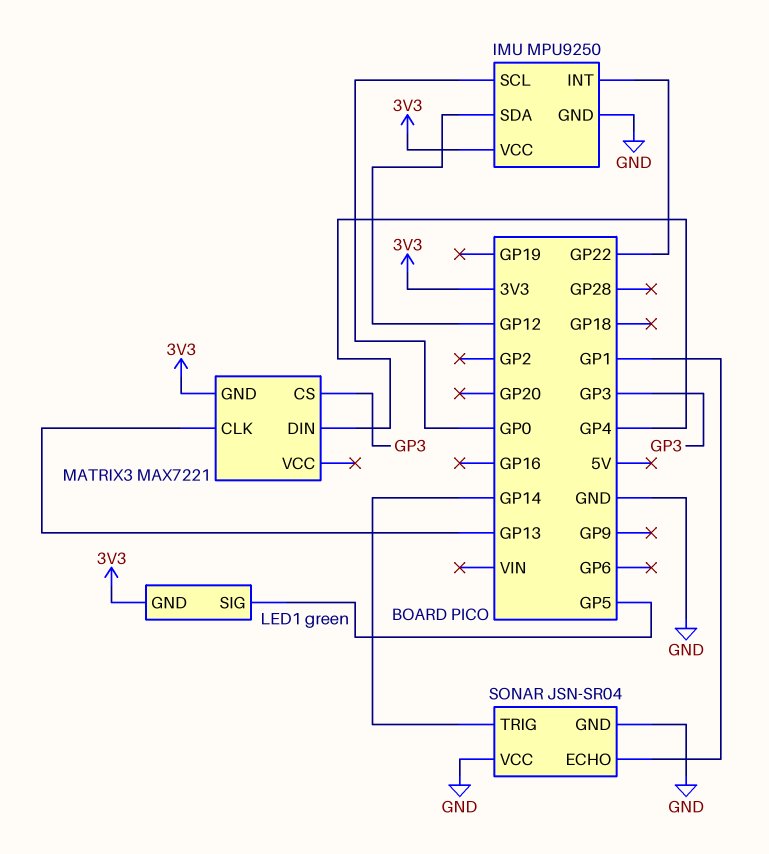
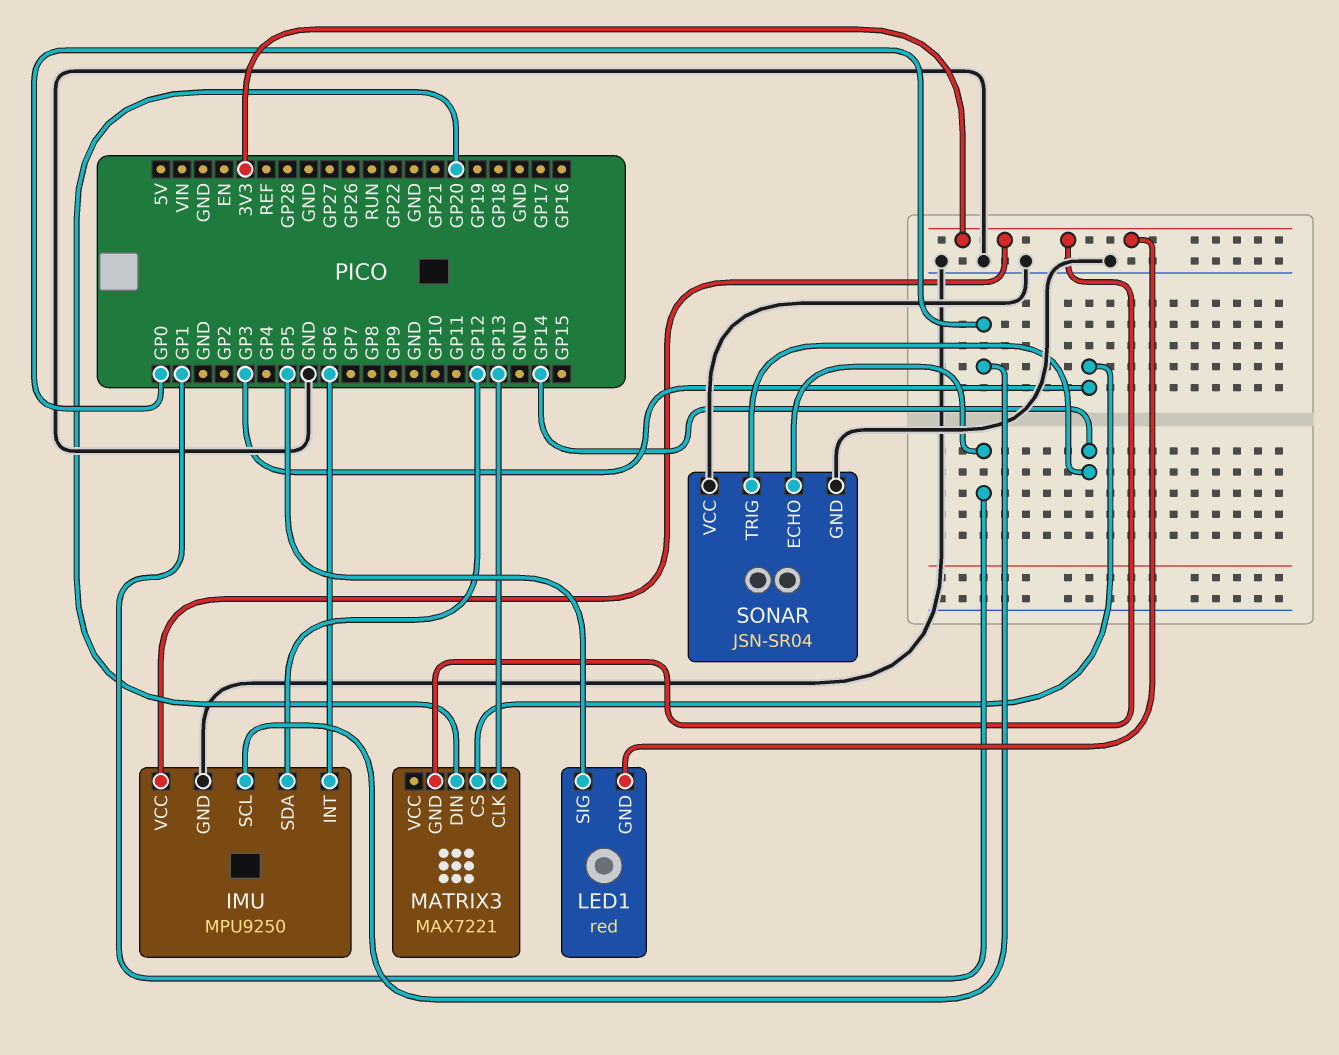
IMU pin INT: GP22 -> GP6
LED1: green -> red
MATRIX3 pin DIN: GP4 -> GP20

